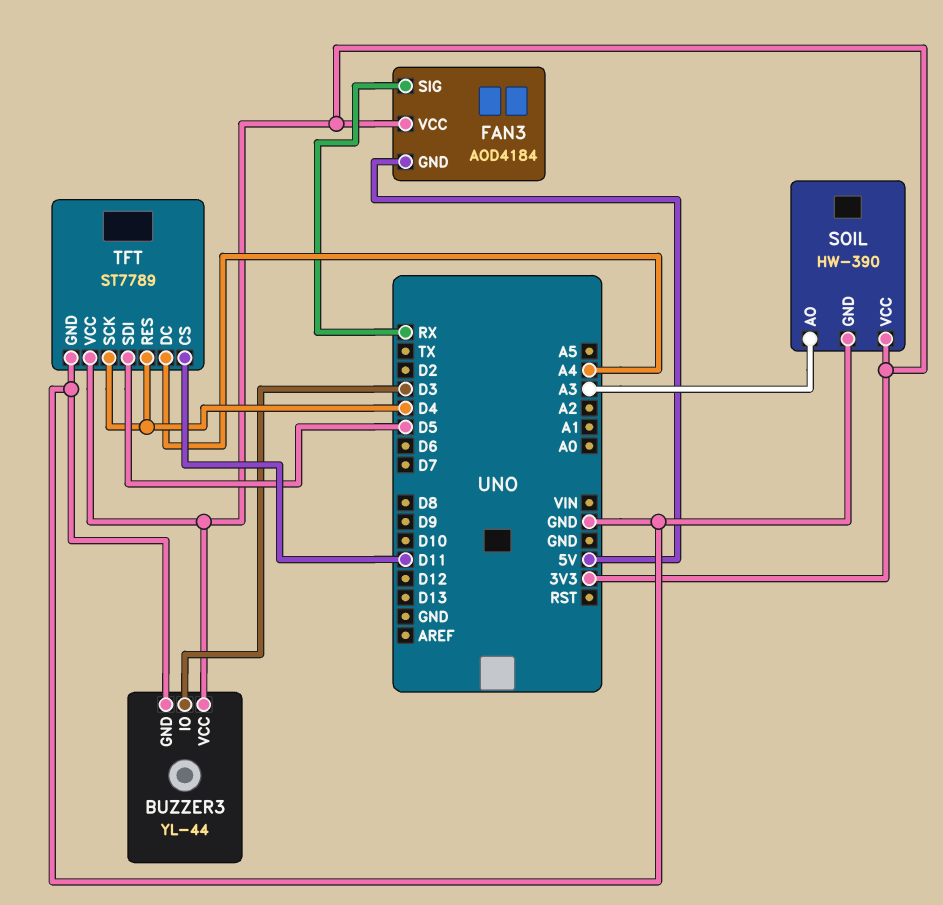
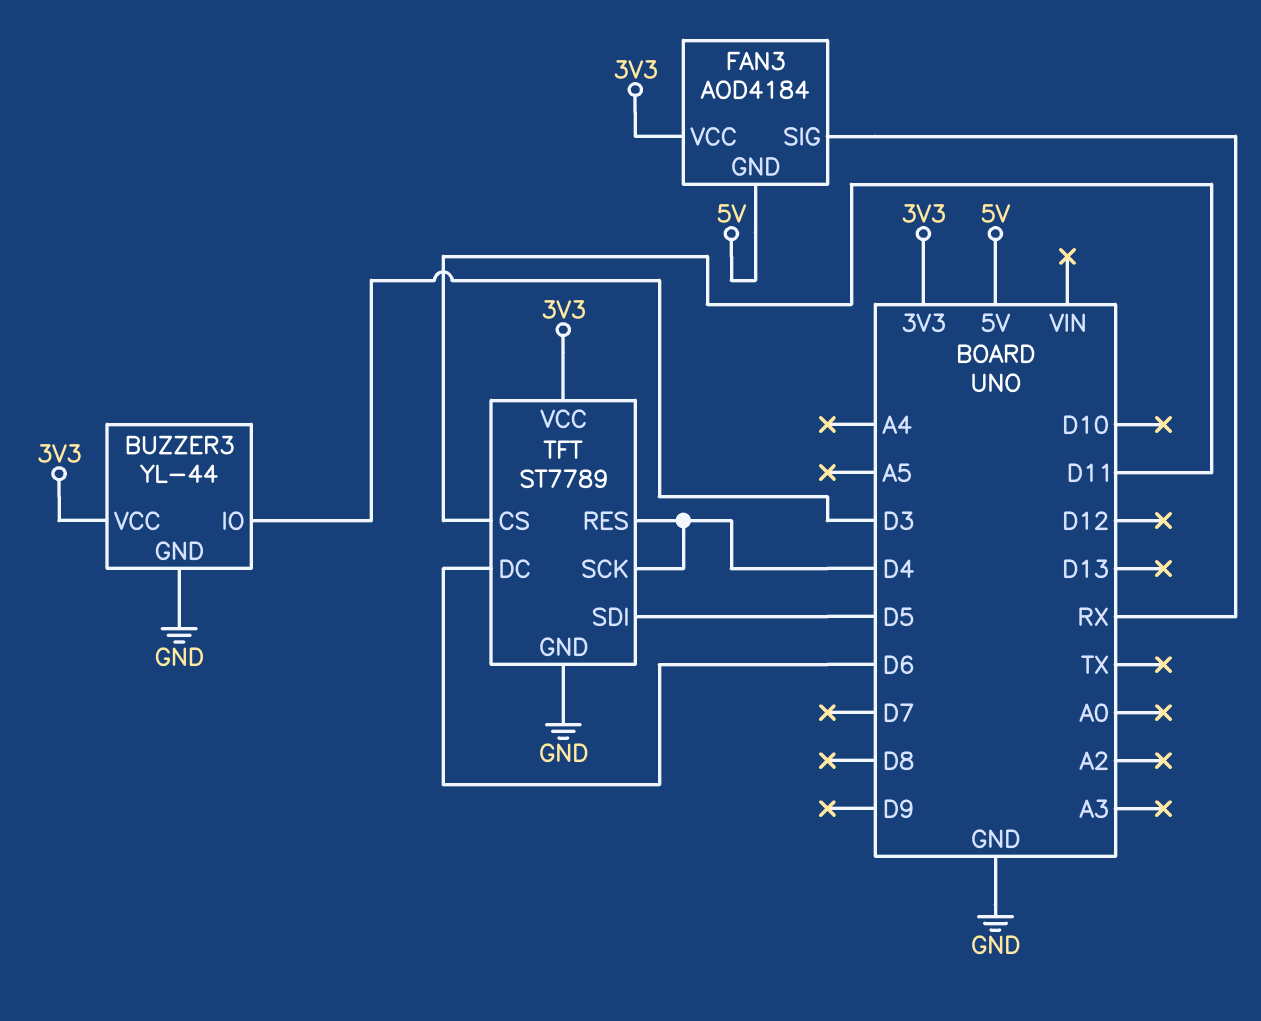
SOIL: HW-390 -> none
SOIL pin AO: A3 -> none
SOIL pin GND: GND -> none
SOIL pin VCC: 3V3 -> none
TFT pin DC: A4 -> D6

